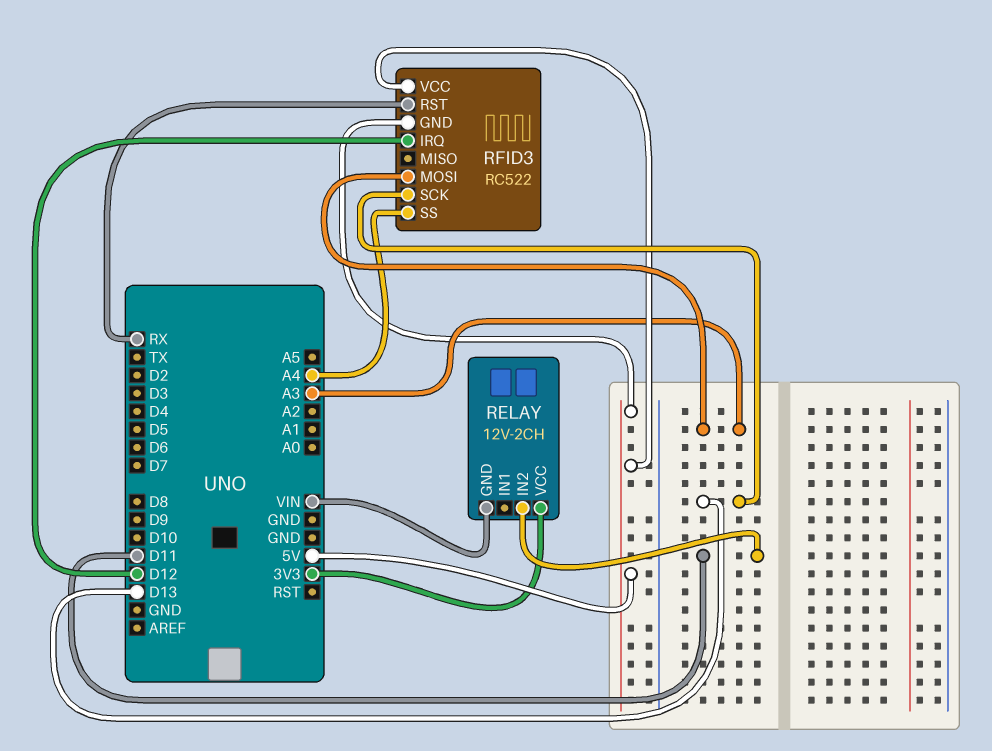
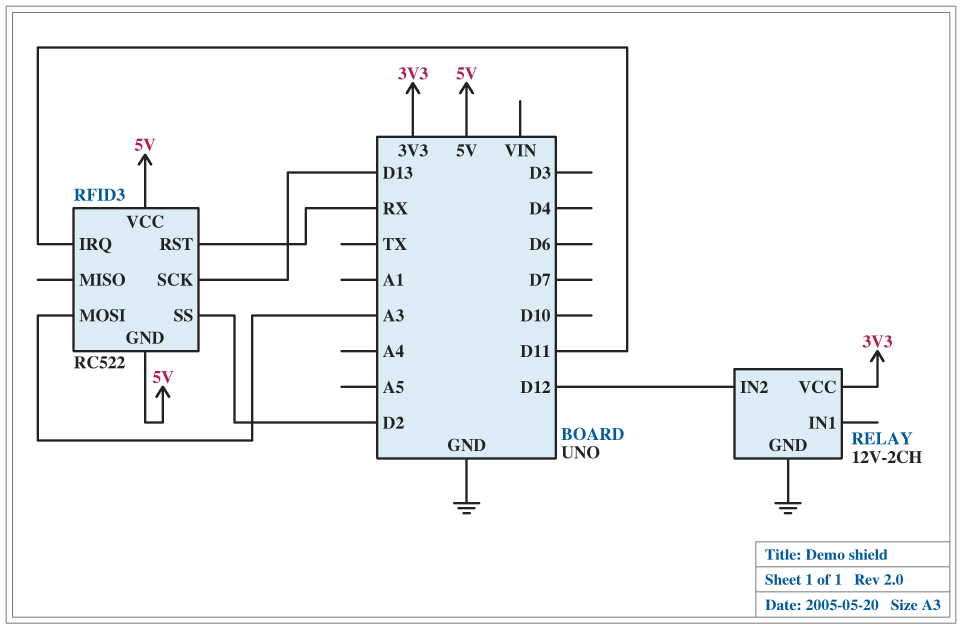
RELAY pin GND: VIN -> GND
RELAY pin IN2: D11 -> D12
RFID3 pin IRQ: D12 -> D11
RFID3 pin SS: A4 -> D2

